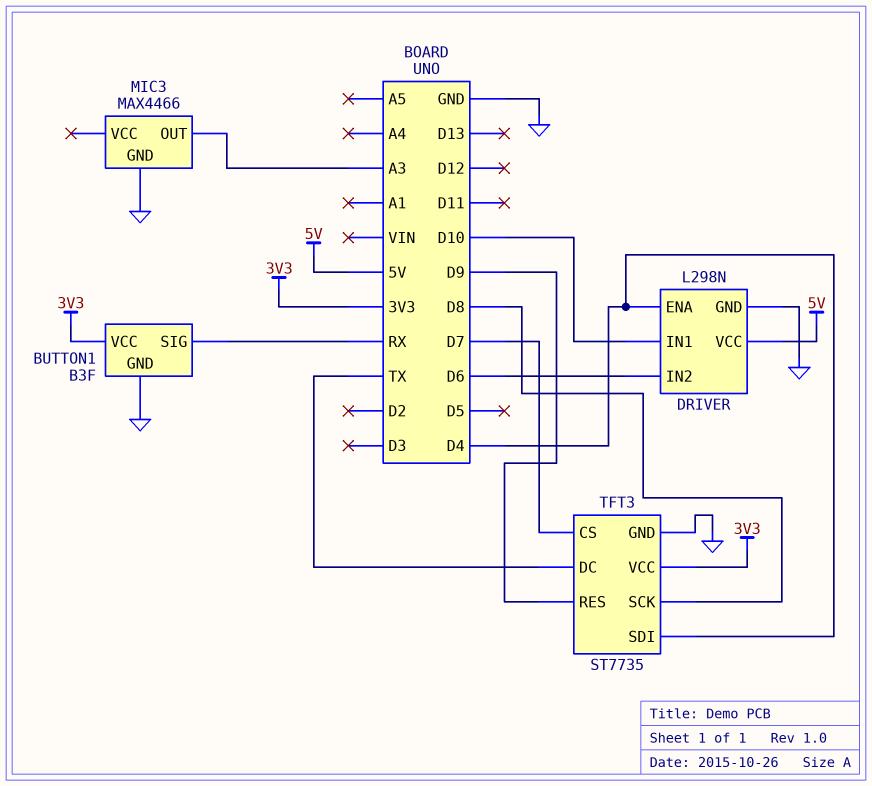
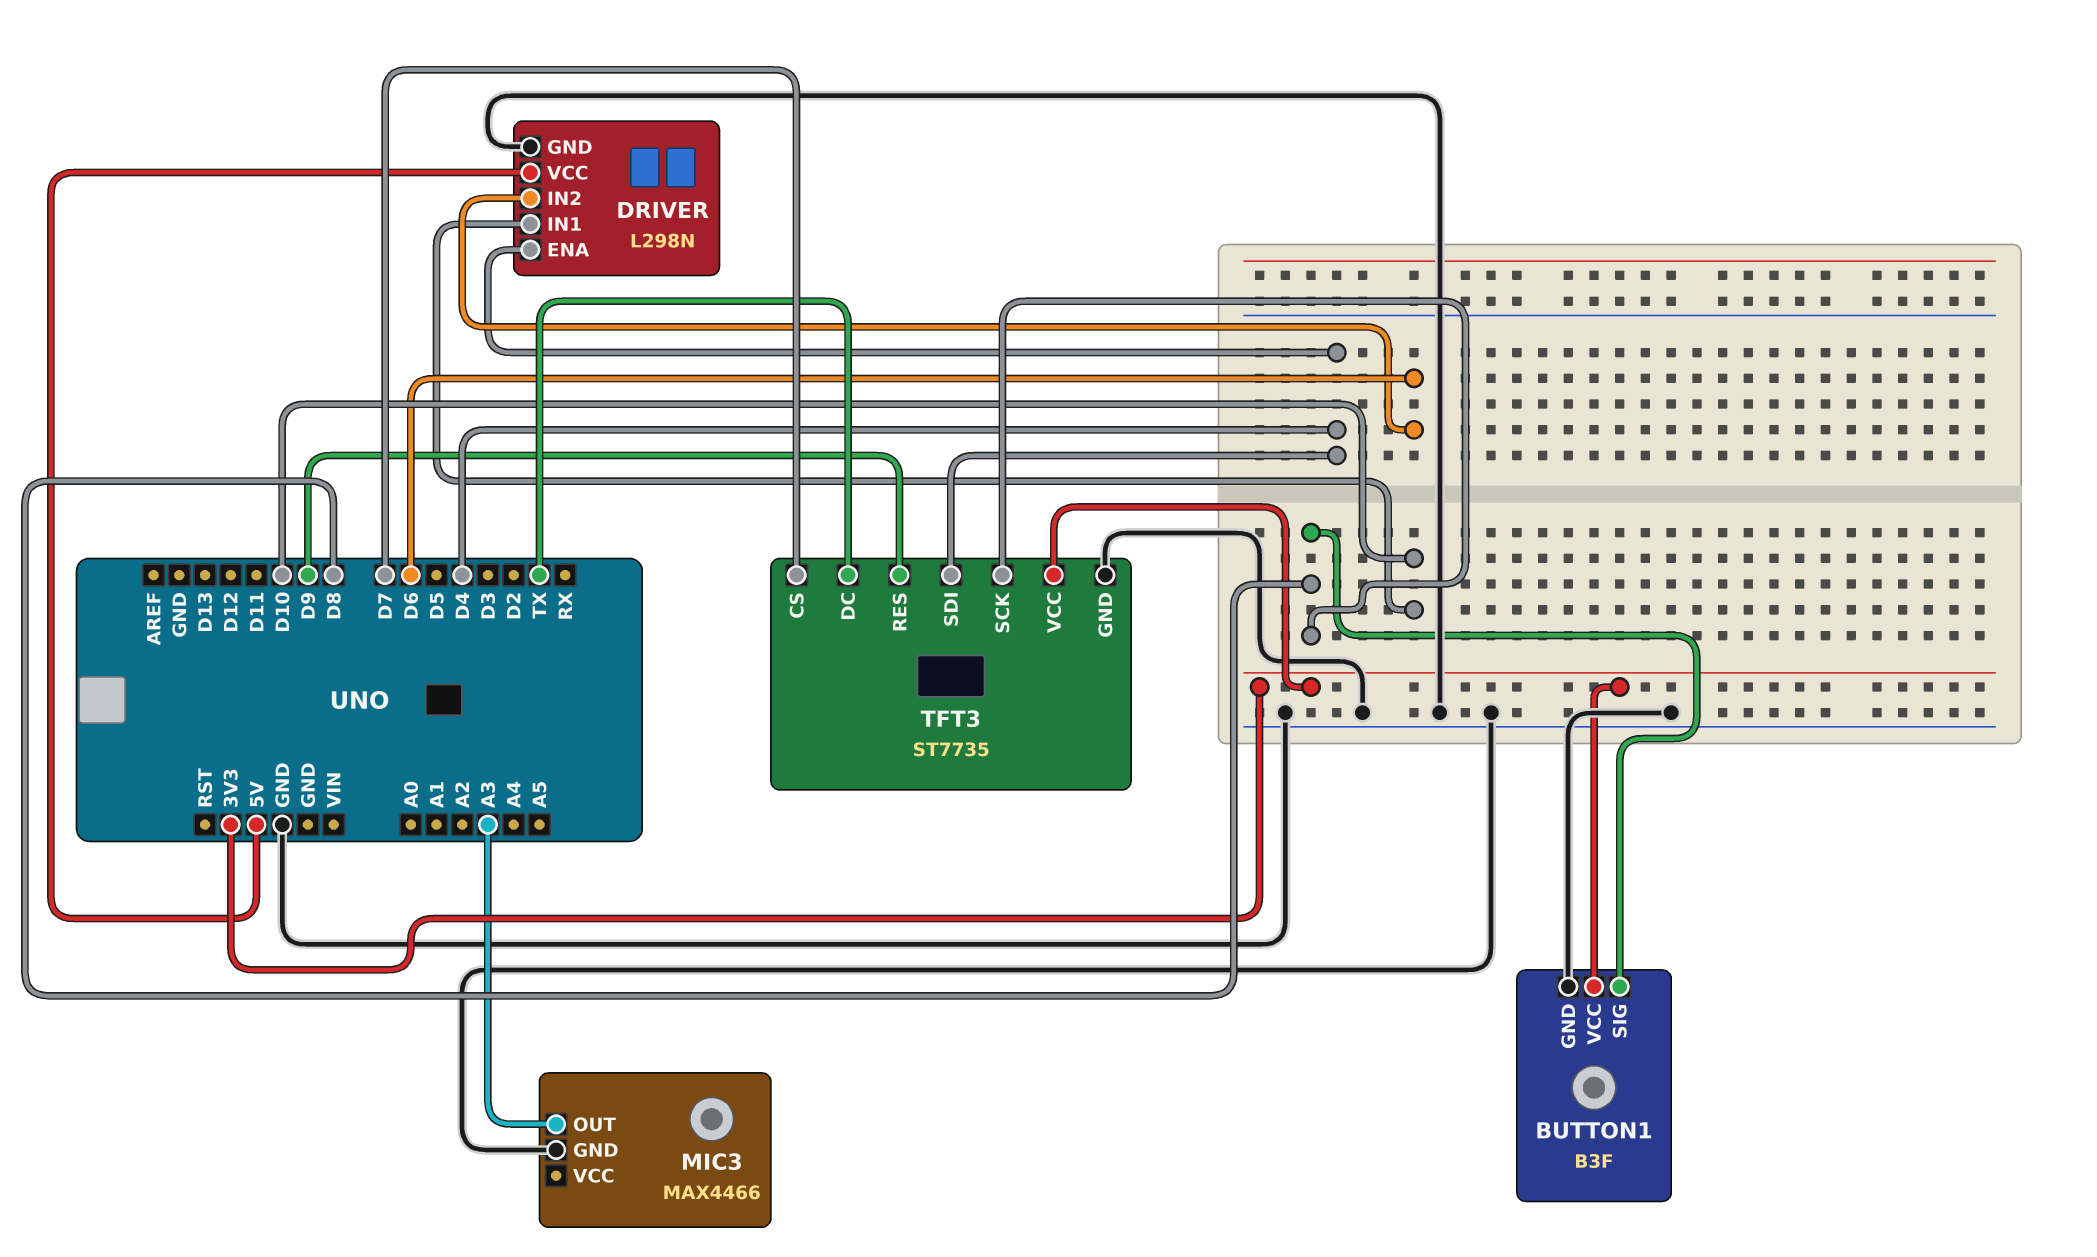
BUTTON1 pin SIG: RX -> D8

